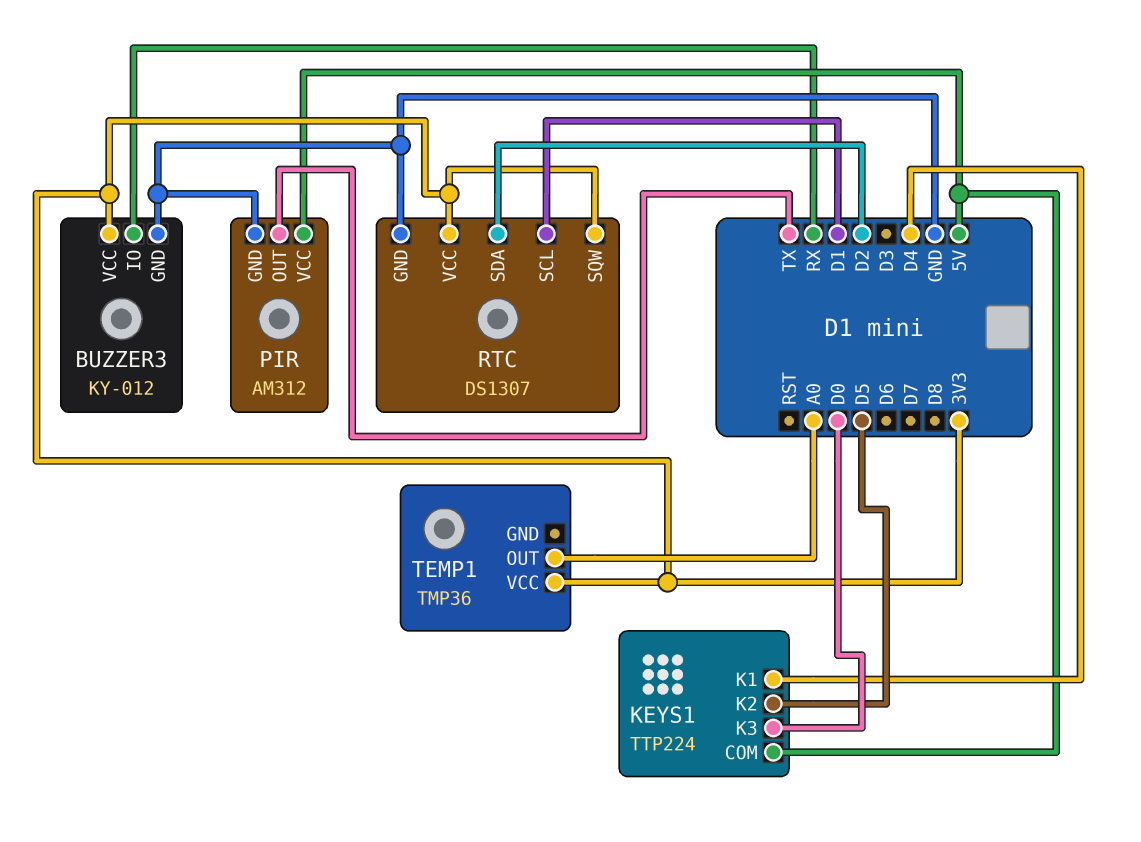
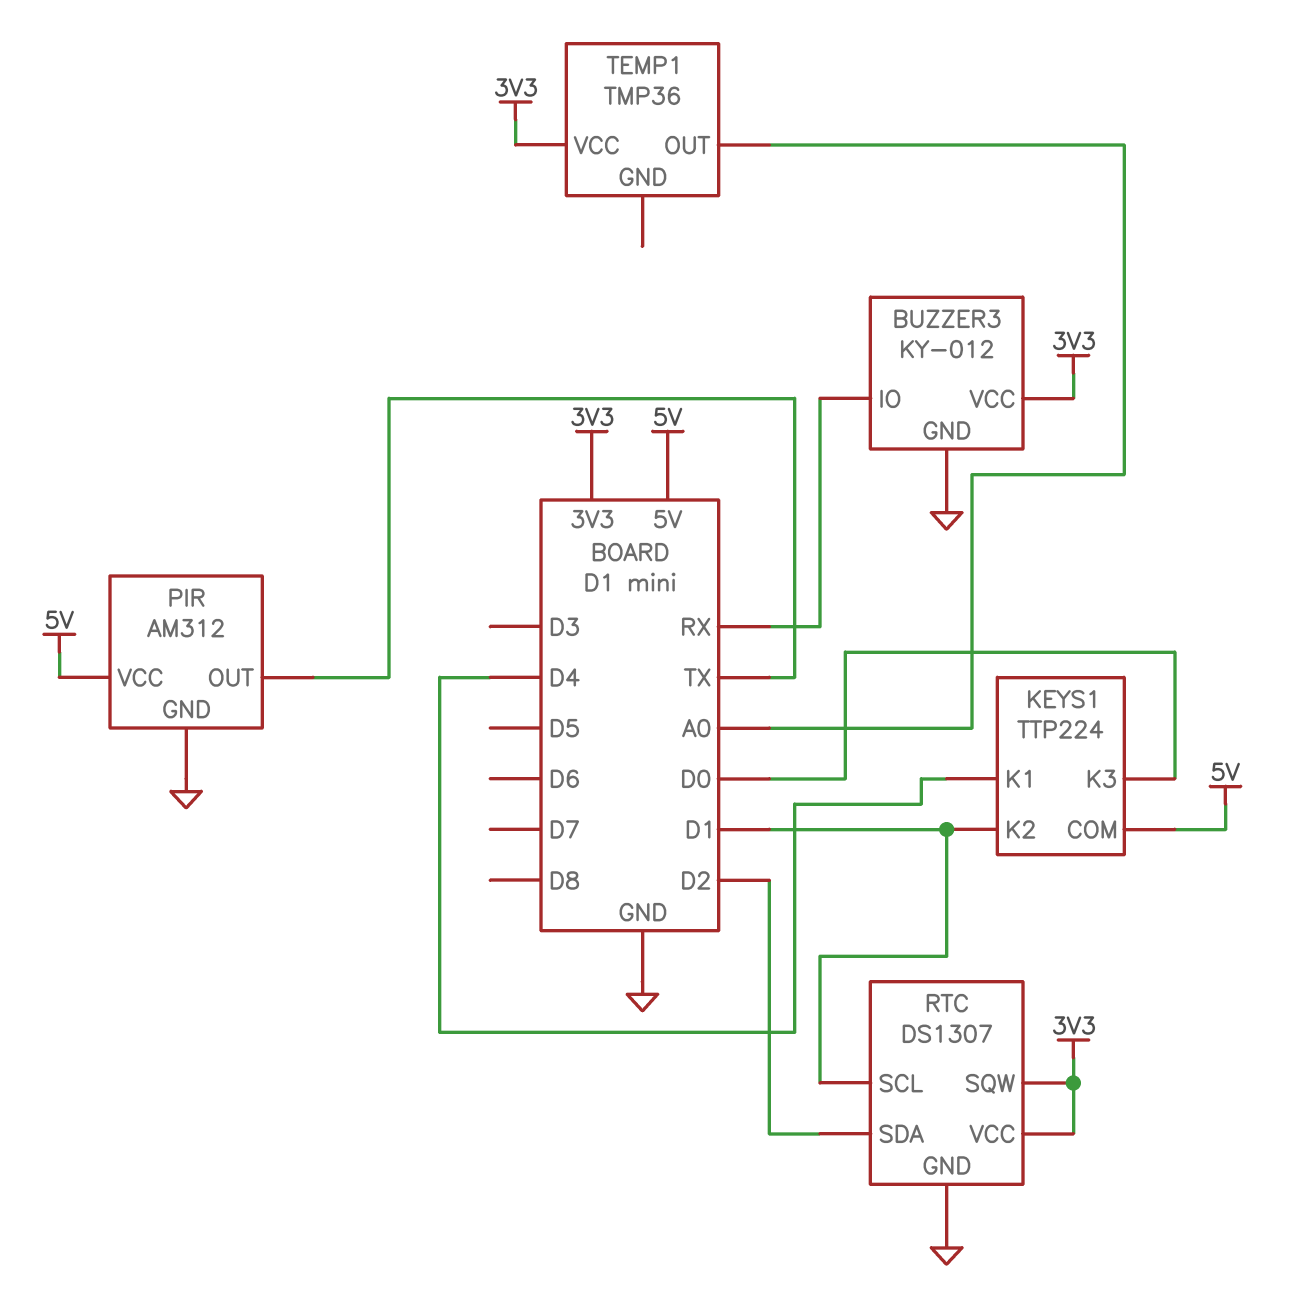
KEYS1 pin K2: D5 -> D1

